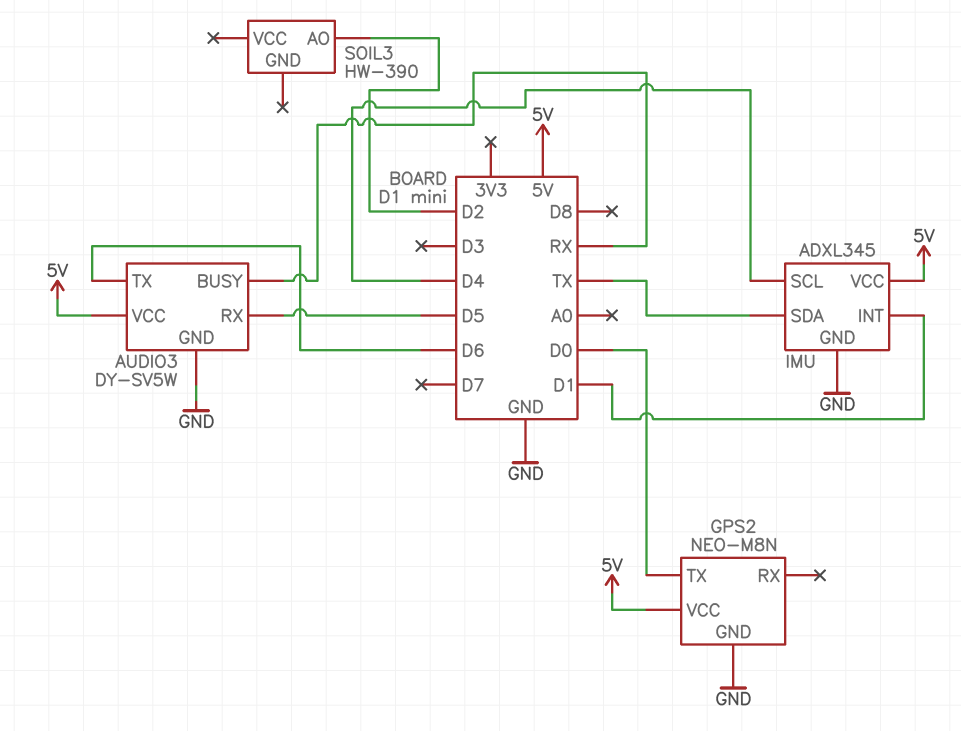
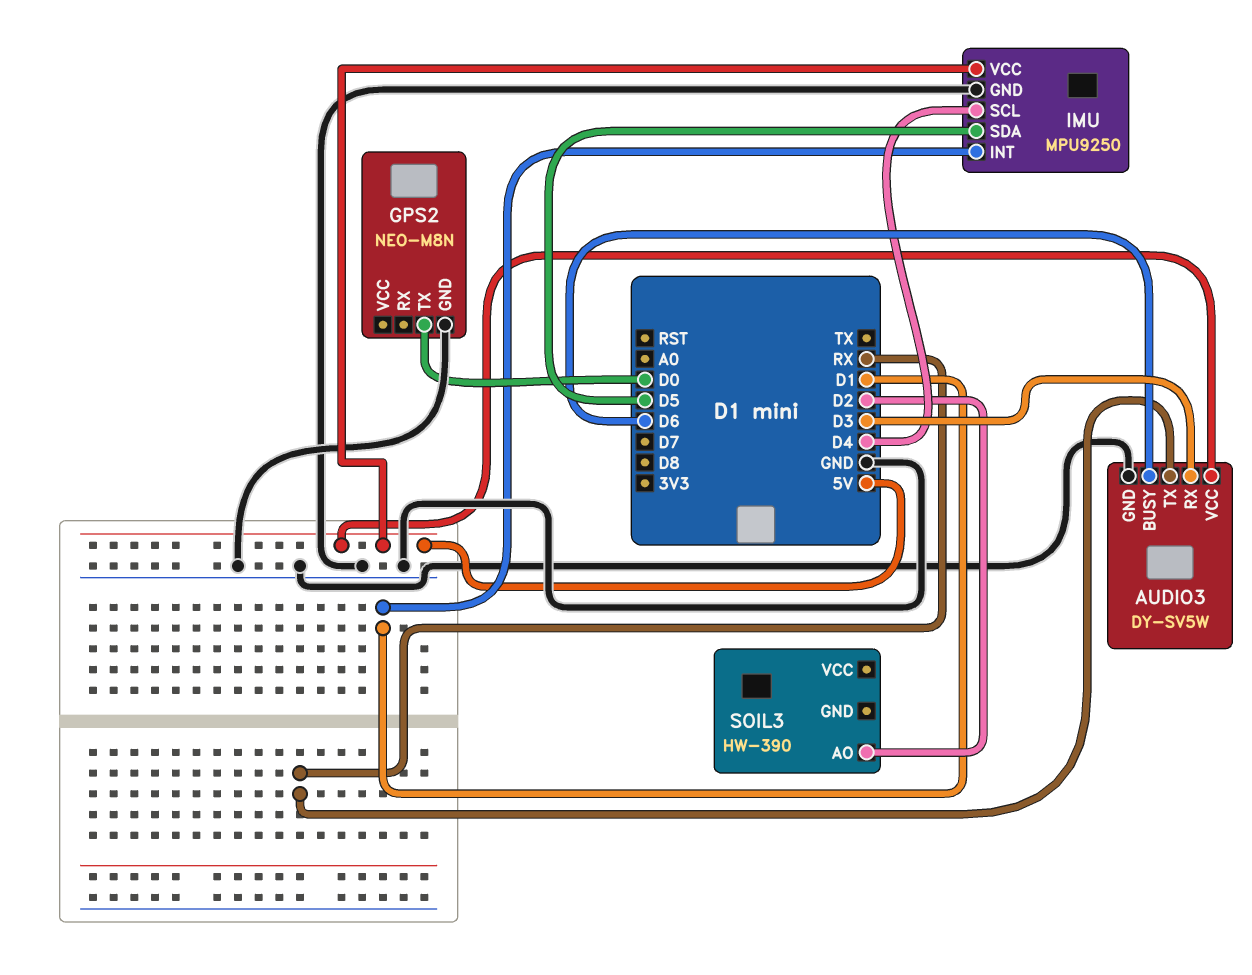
AUDIO3 pin BUSY: RX -> D6
AUDIO3 pin RX: D5 -> D3
AUDIO3 pin TX: D6 -> RX
GPS2 pin VCC: 5V -> none
IMU: ADXL345 -> MPU9250
IMU pin SDA: TX -> D5

